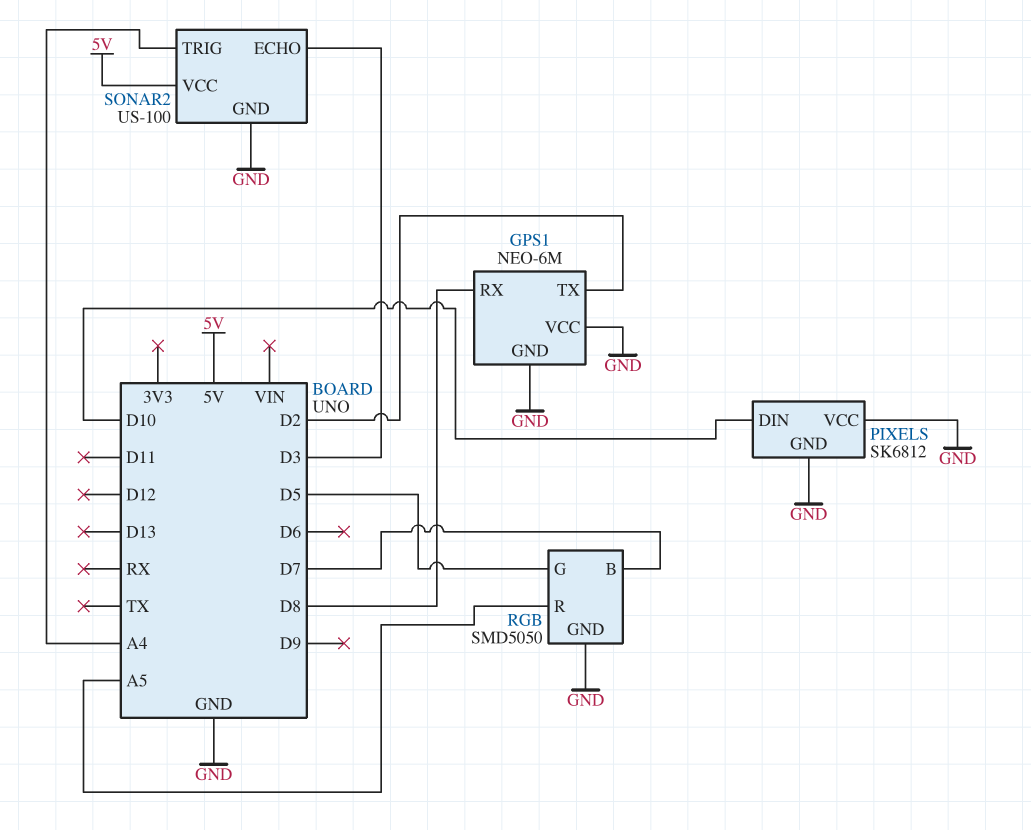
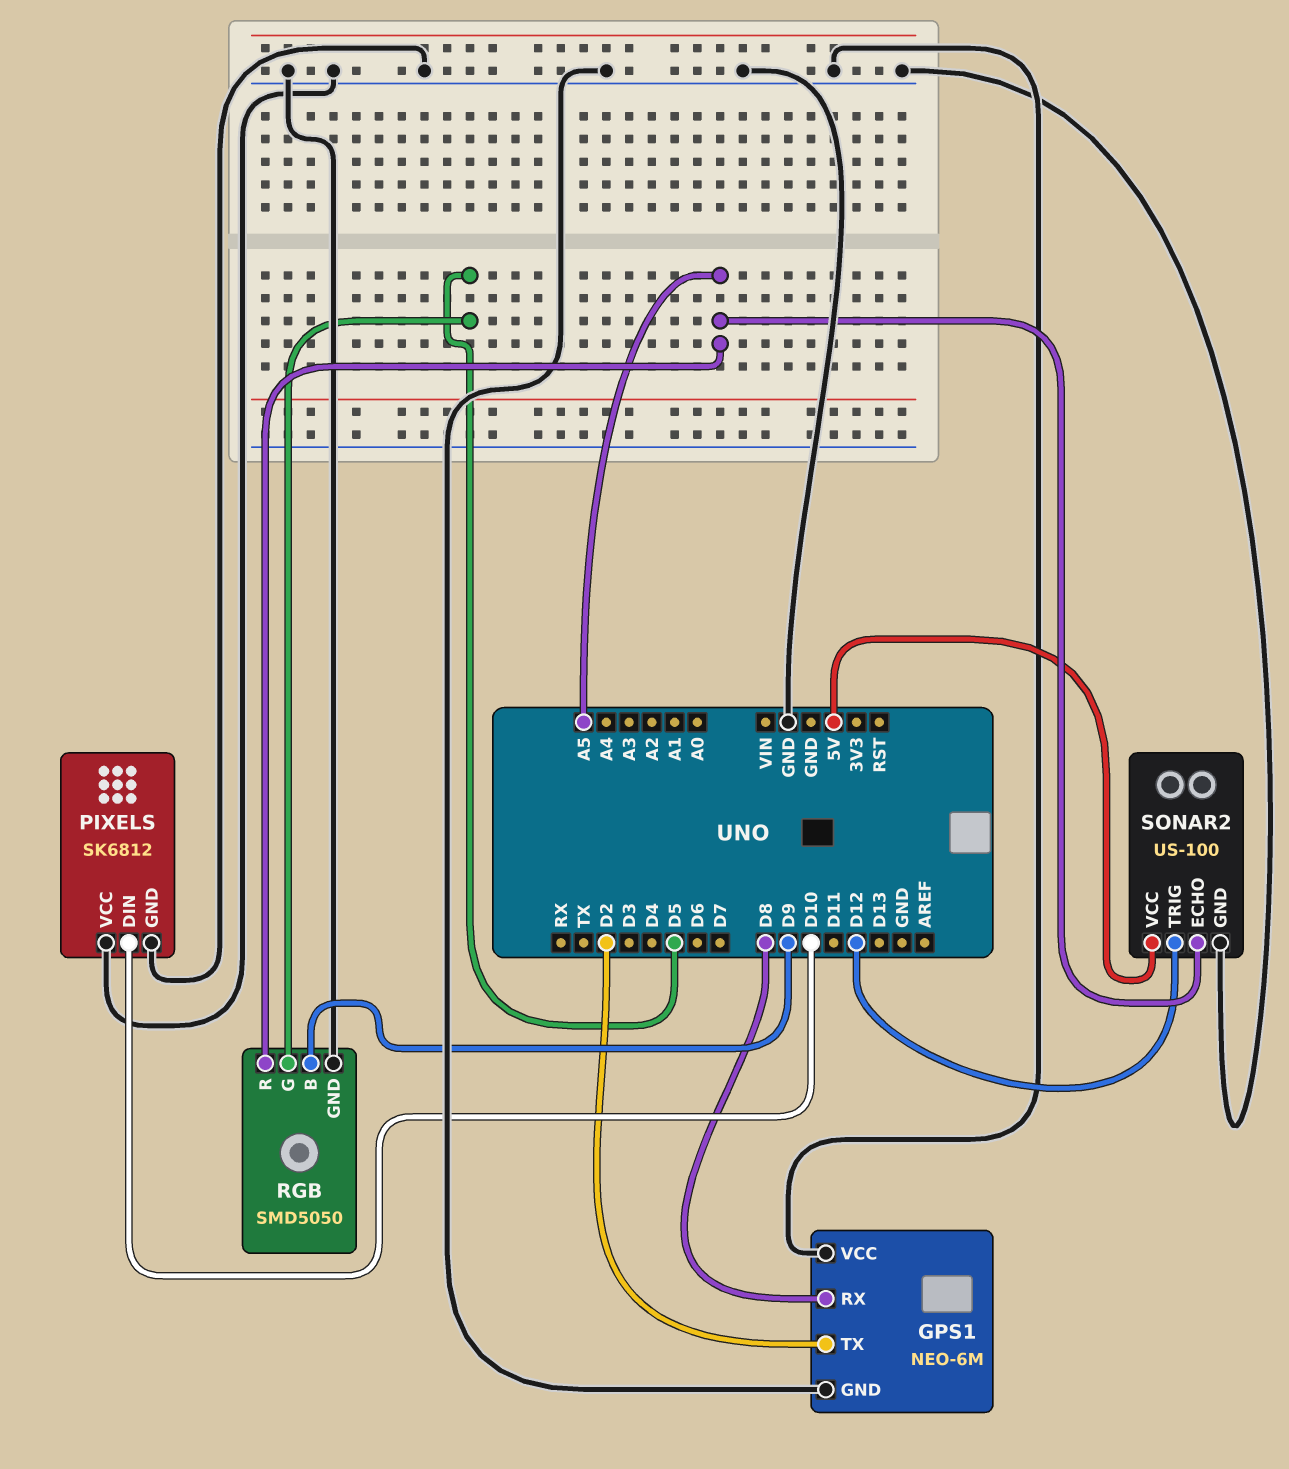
RGB pin B: D7 -> D9
SONAR2 pin ECHO: D3 -> A5
SONAR2 pin TRIG: A4 -> D12

